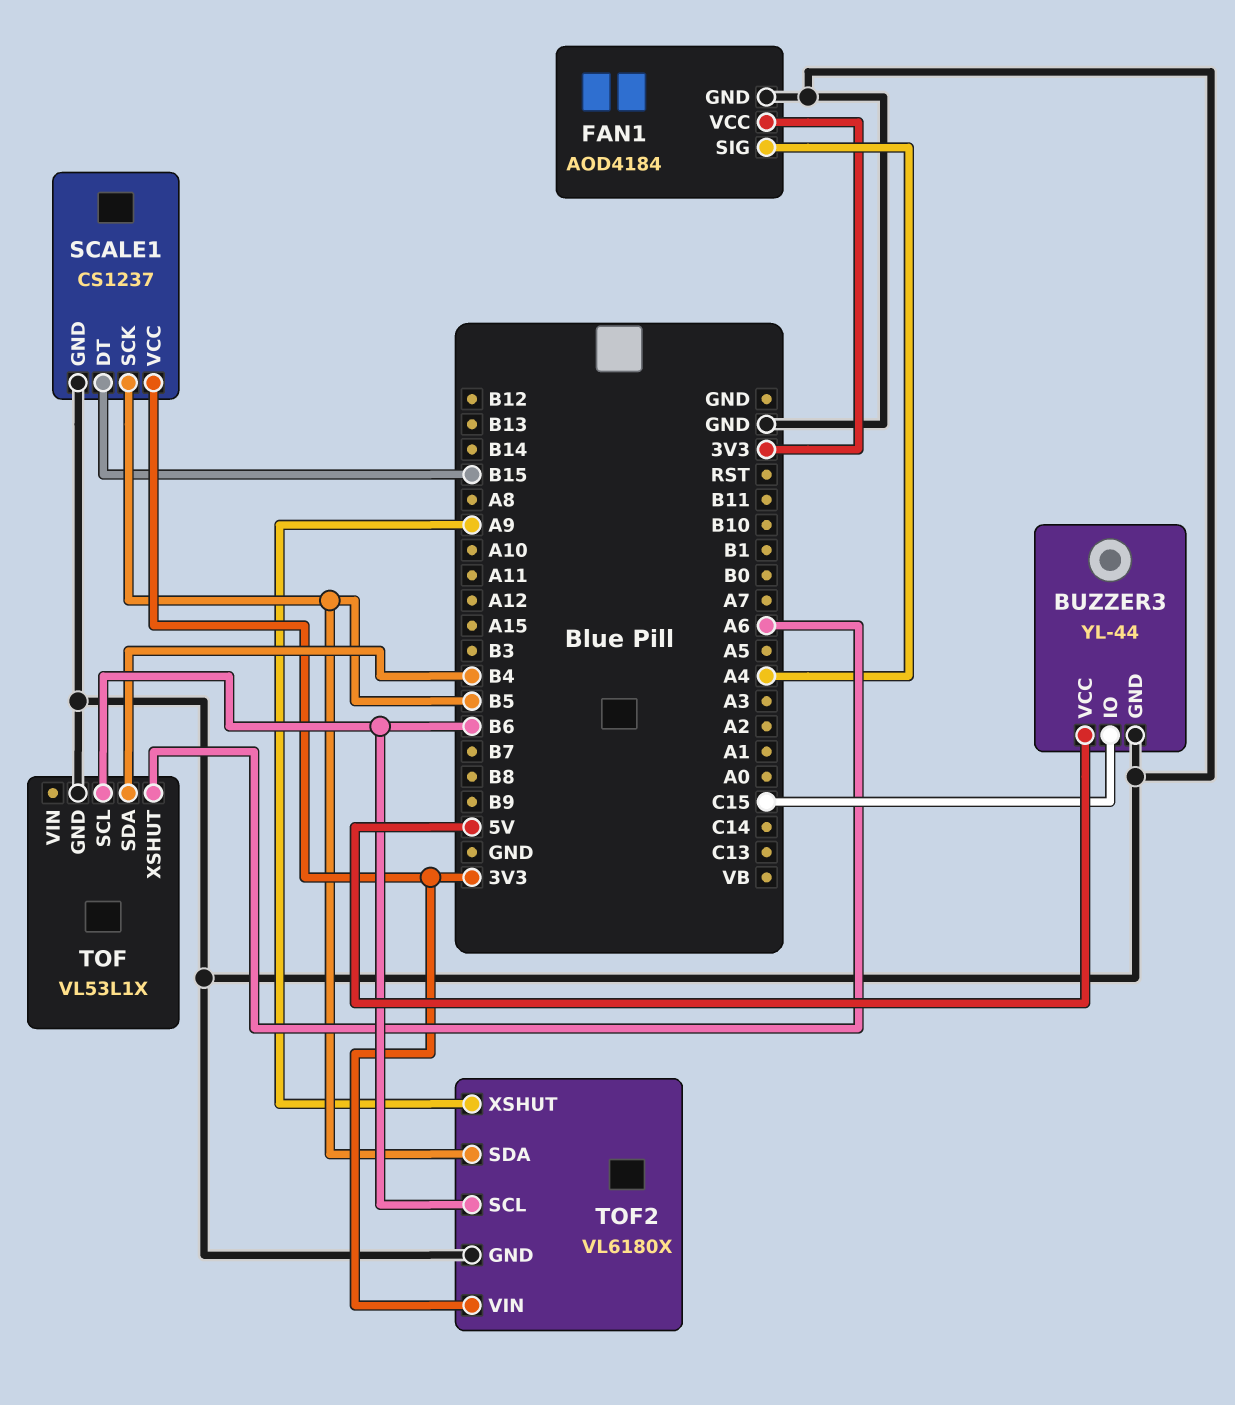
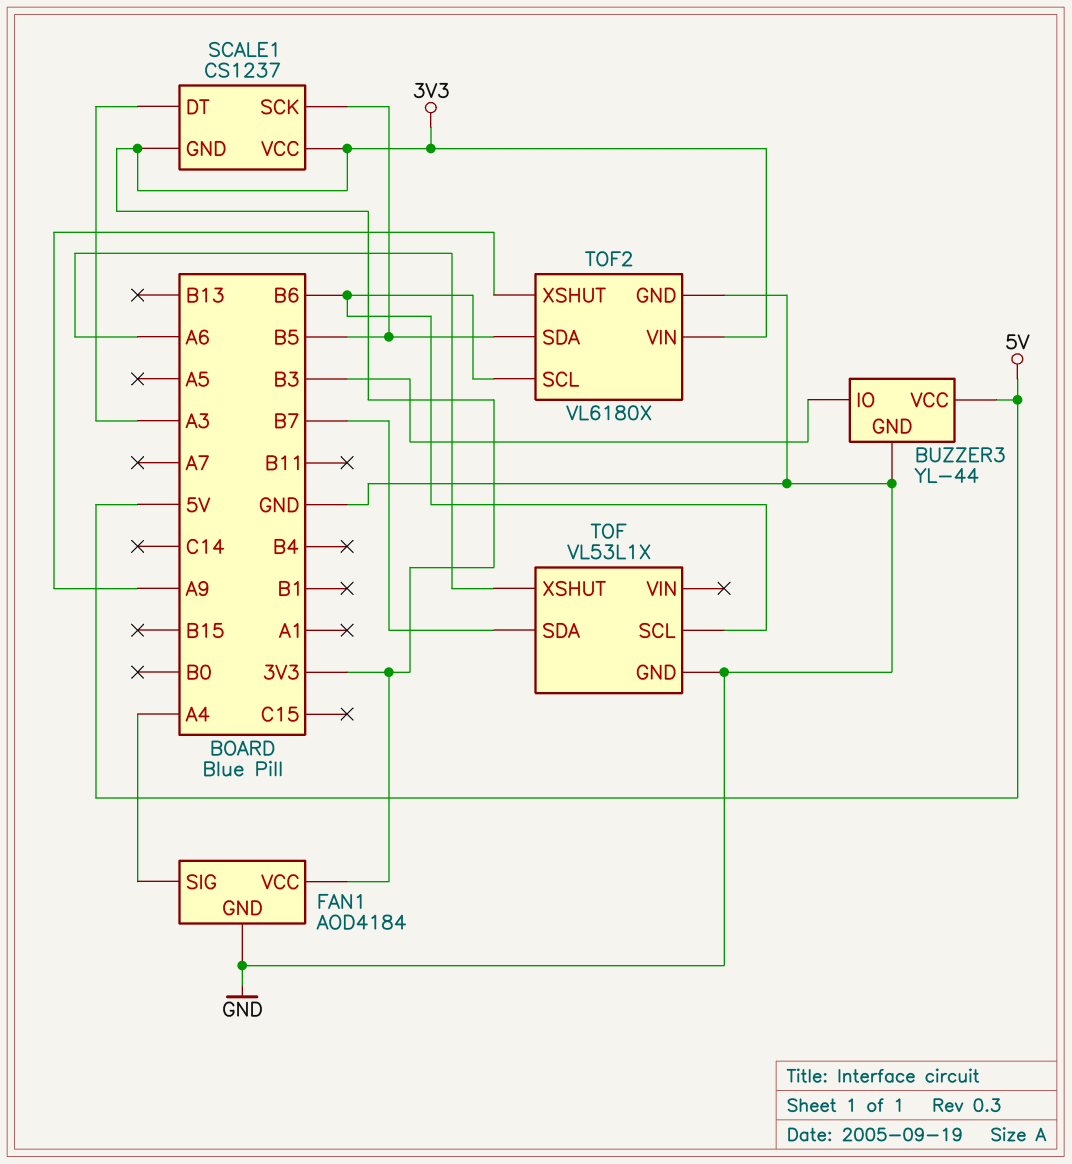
BUZZER3 pin IO: C15 -> B3
SCALE1 pin DT: B15 -> A3
SCALE1 pin GND: GND -> 3V3
TOF pin SDA: B4 -> B7

